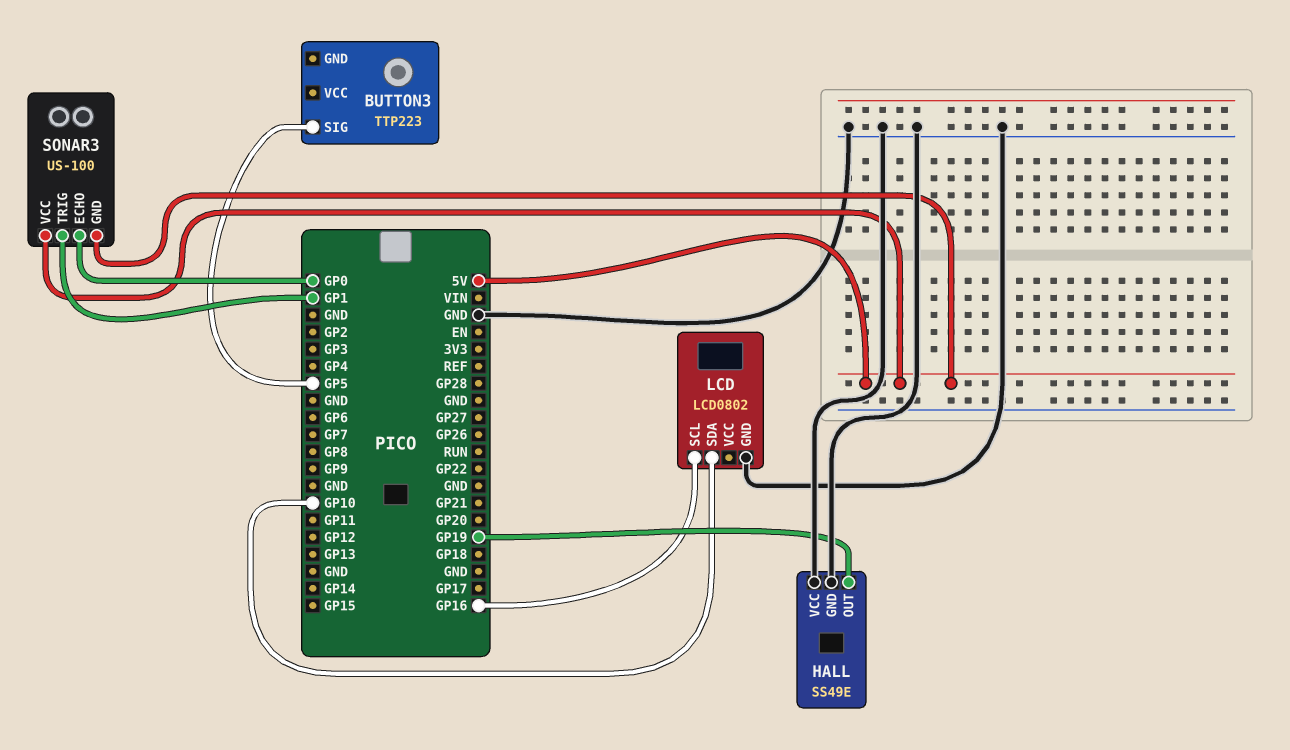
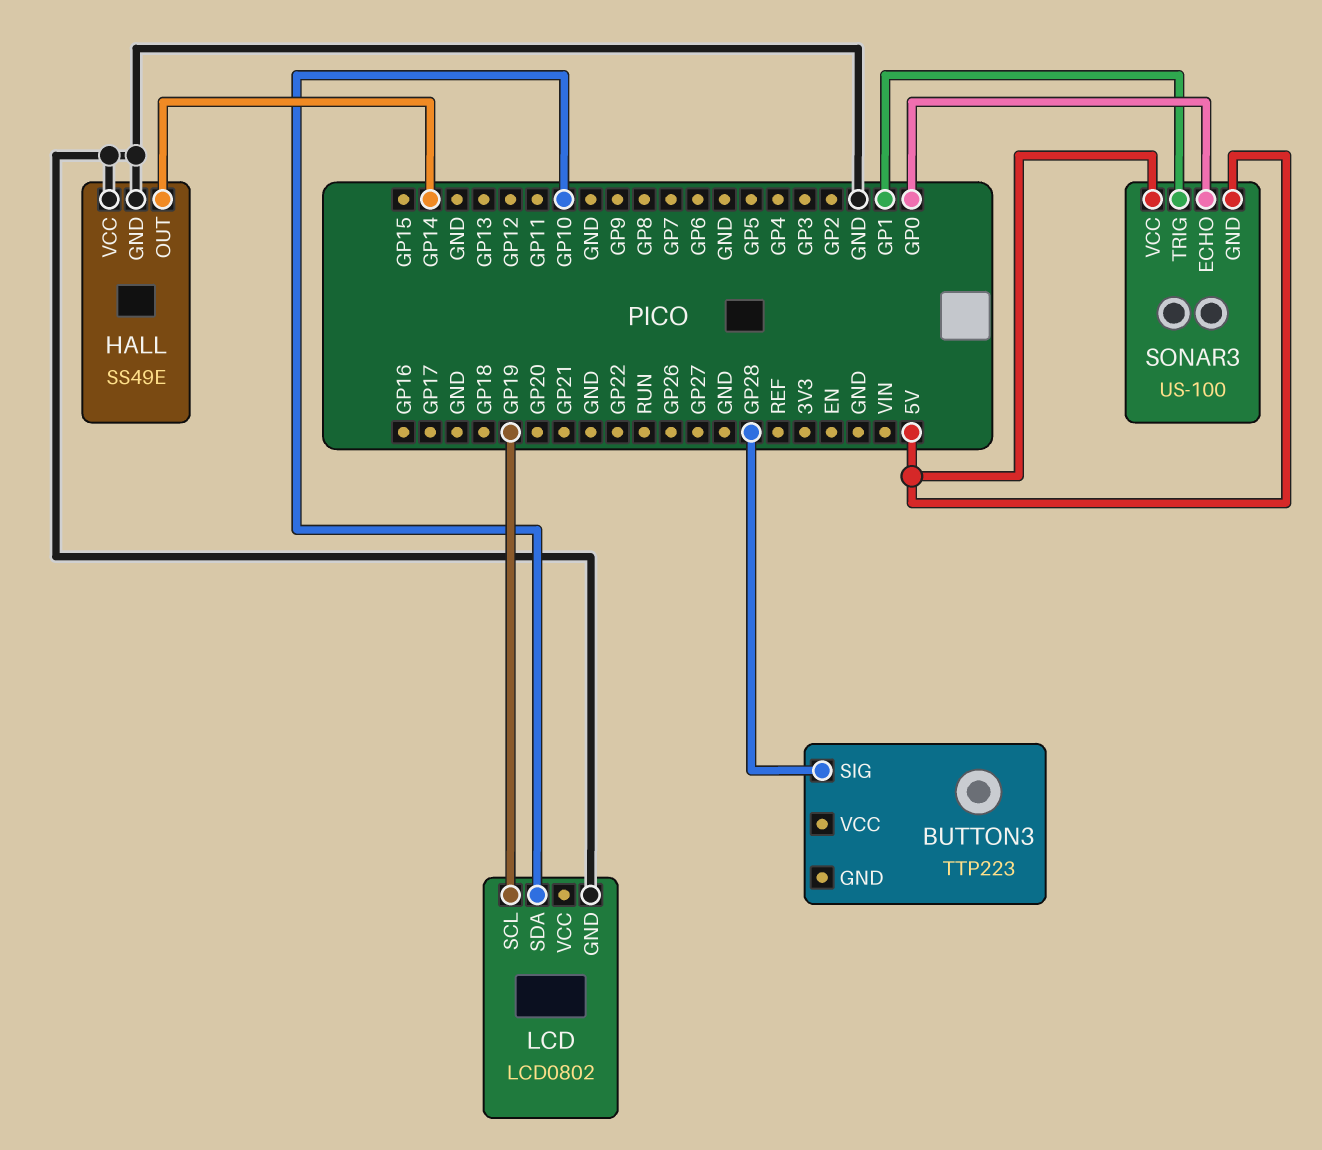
BUTTON3 pin SIG: GP5 -> GP28
HALL pin OUT: GP19 -> GP14
LCD pin SCL: GP16 -> GP19

